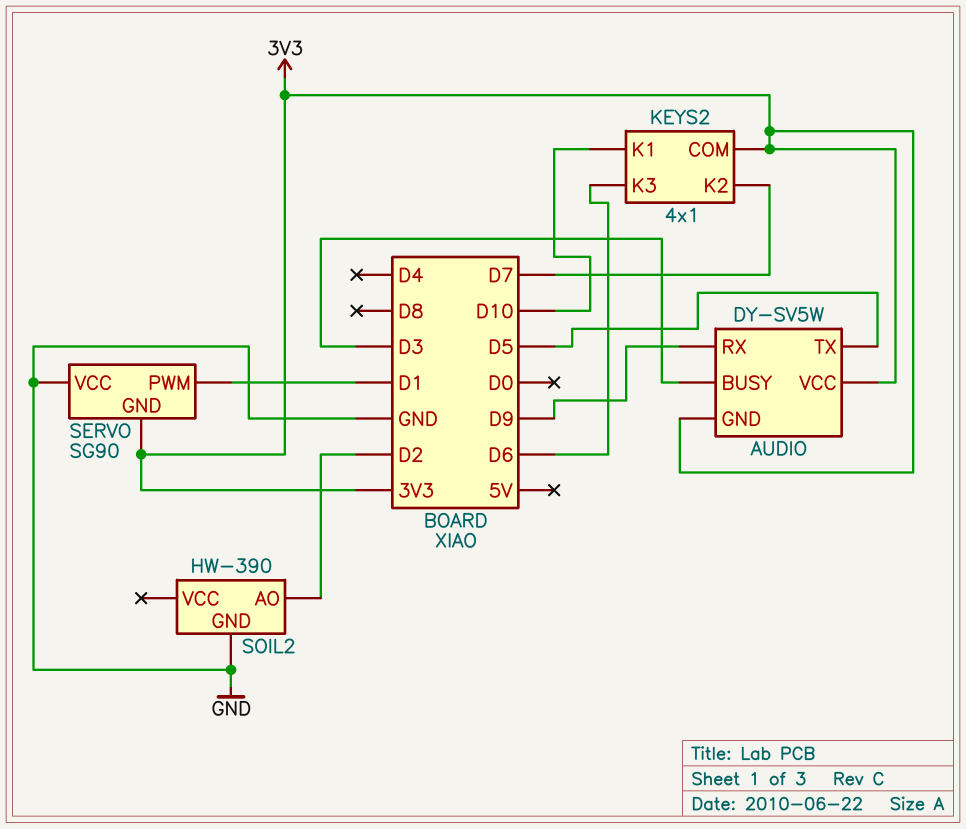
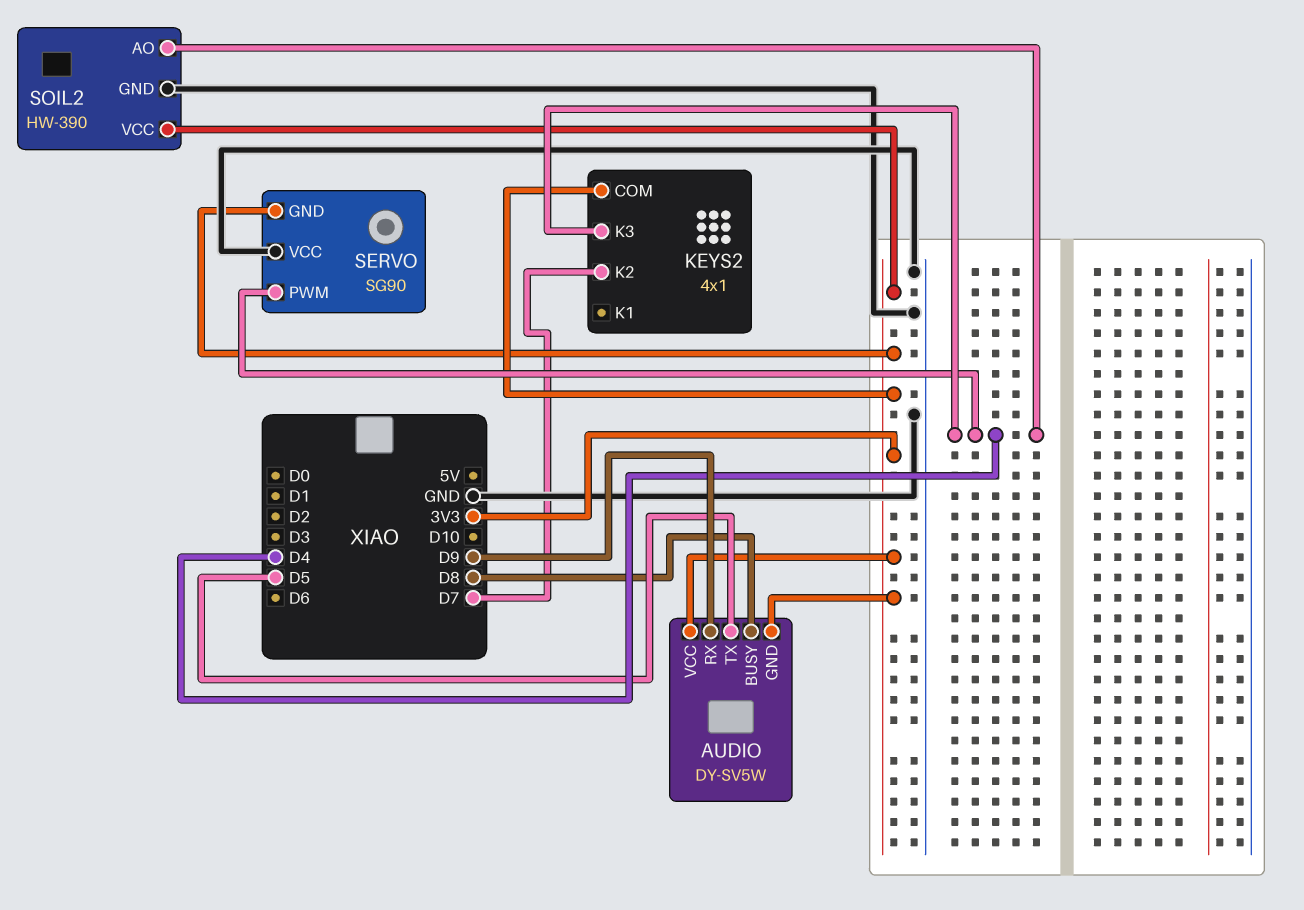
AUDIO pin BUSY: D3 -> D8
KEYS2 pin K1: D10 -> none
KEYS2 pin K3: D6 -> D4
SERVO pin PWM: D1 -> D4
SOIL2 pin AO: D2 -> D4
SOIL2 pin VCC: none -> 3V3

